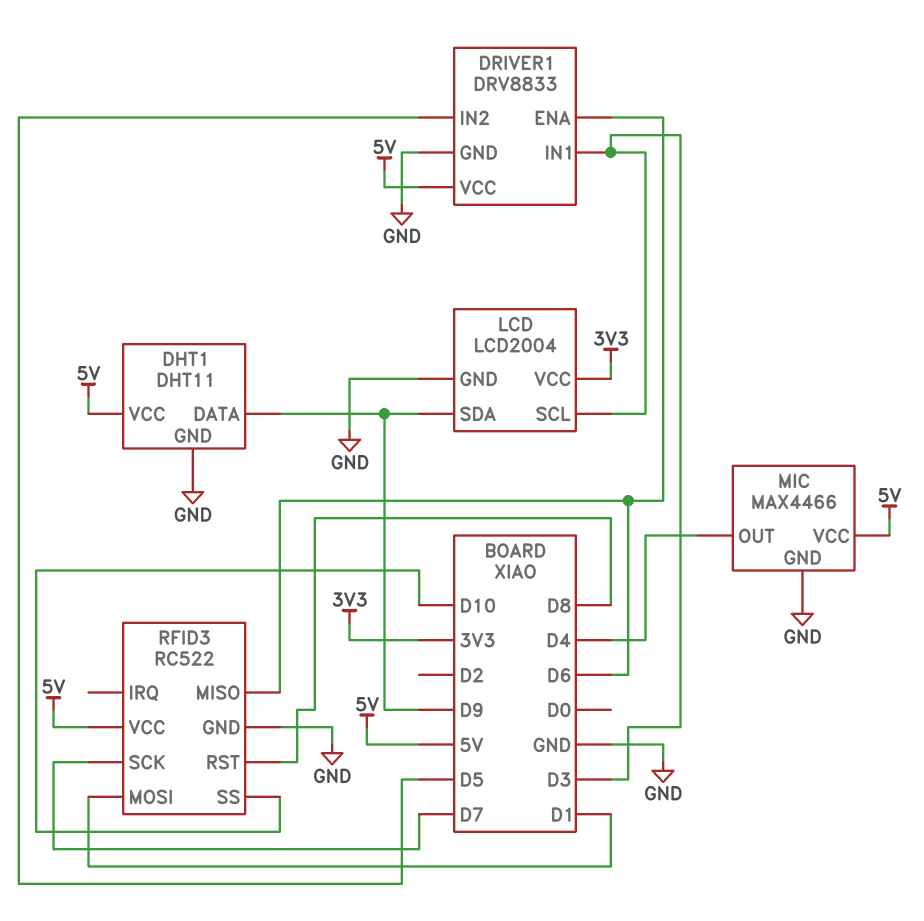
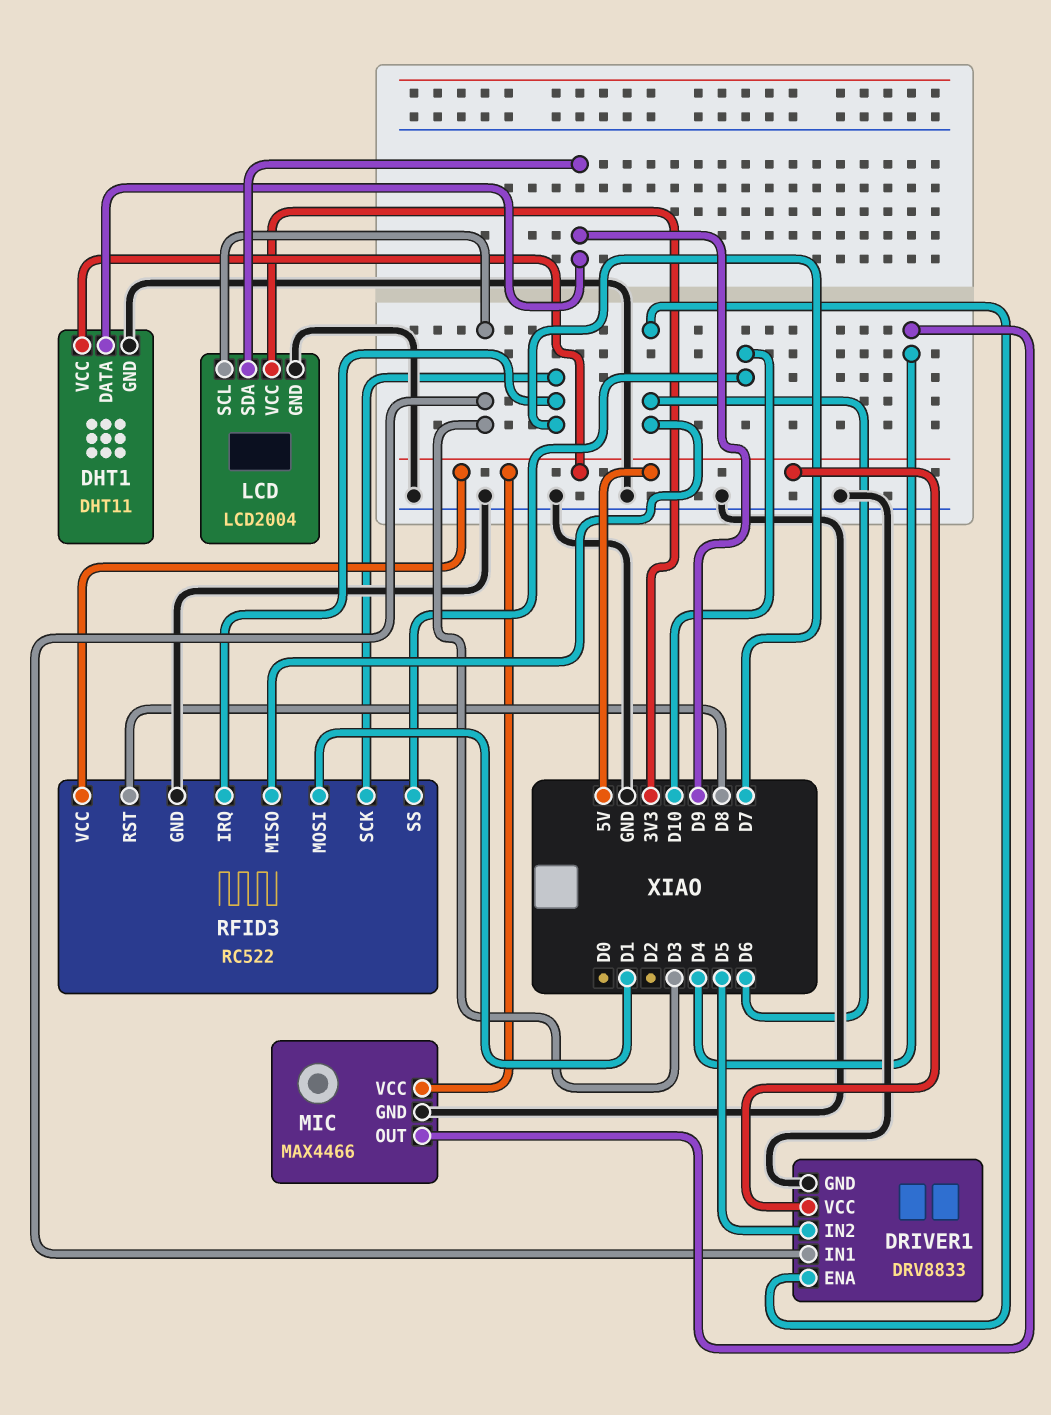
RFID3 pin IRQ: none -> D7

